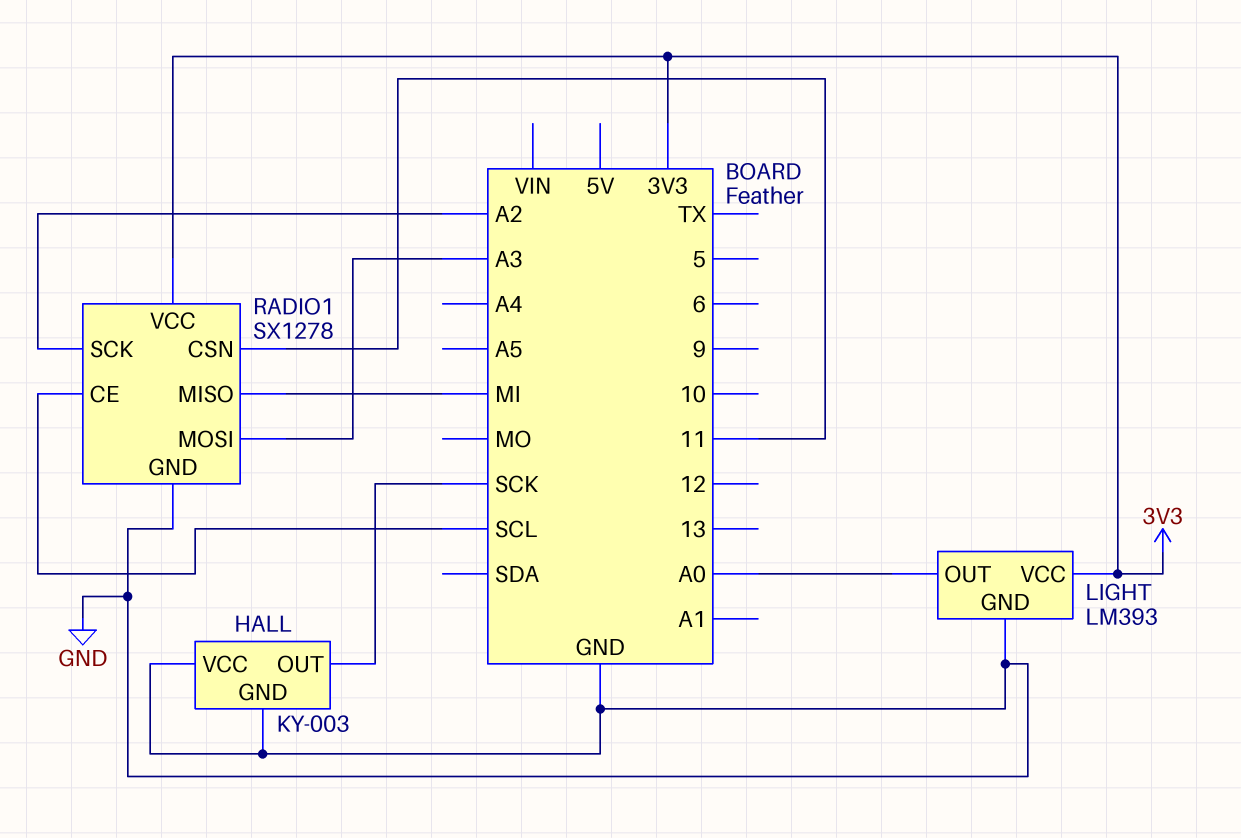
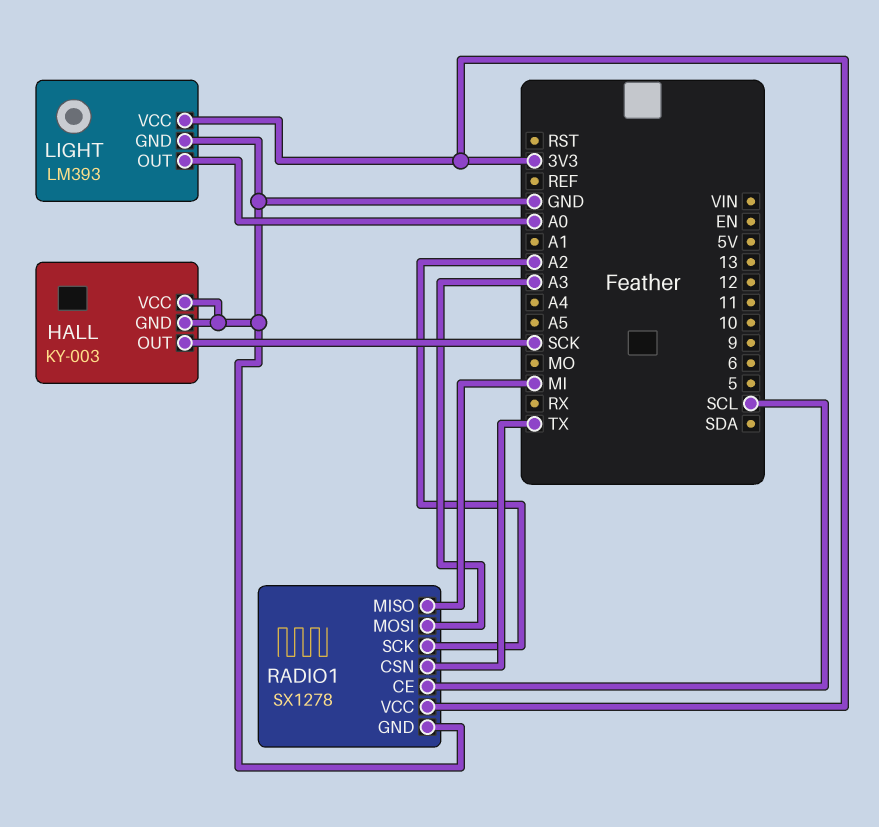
RADIO1 pin CSN: 11 -> TX

